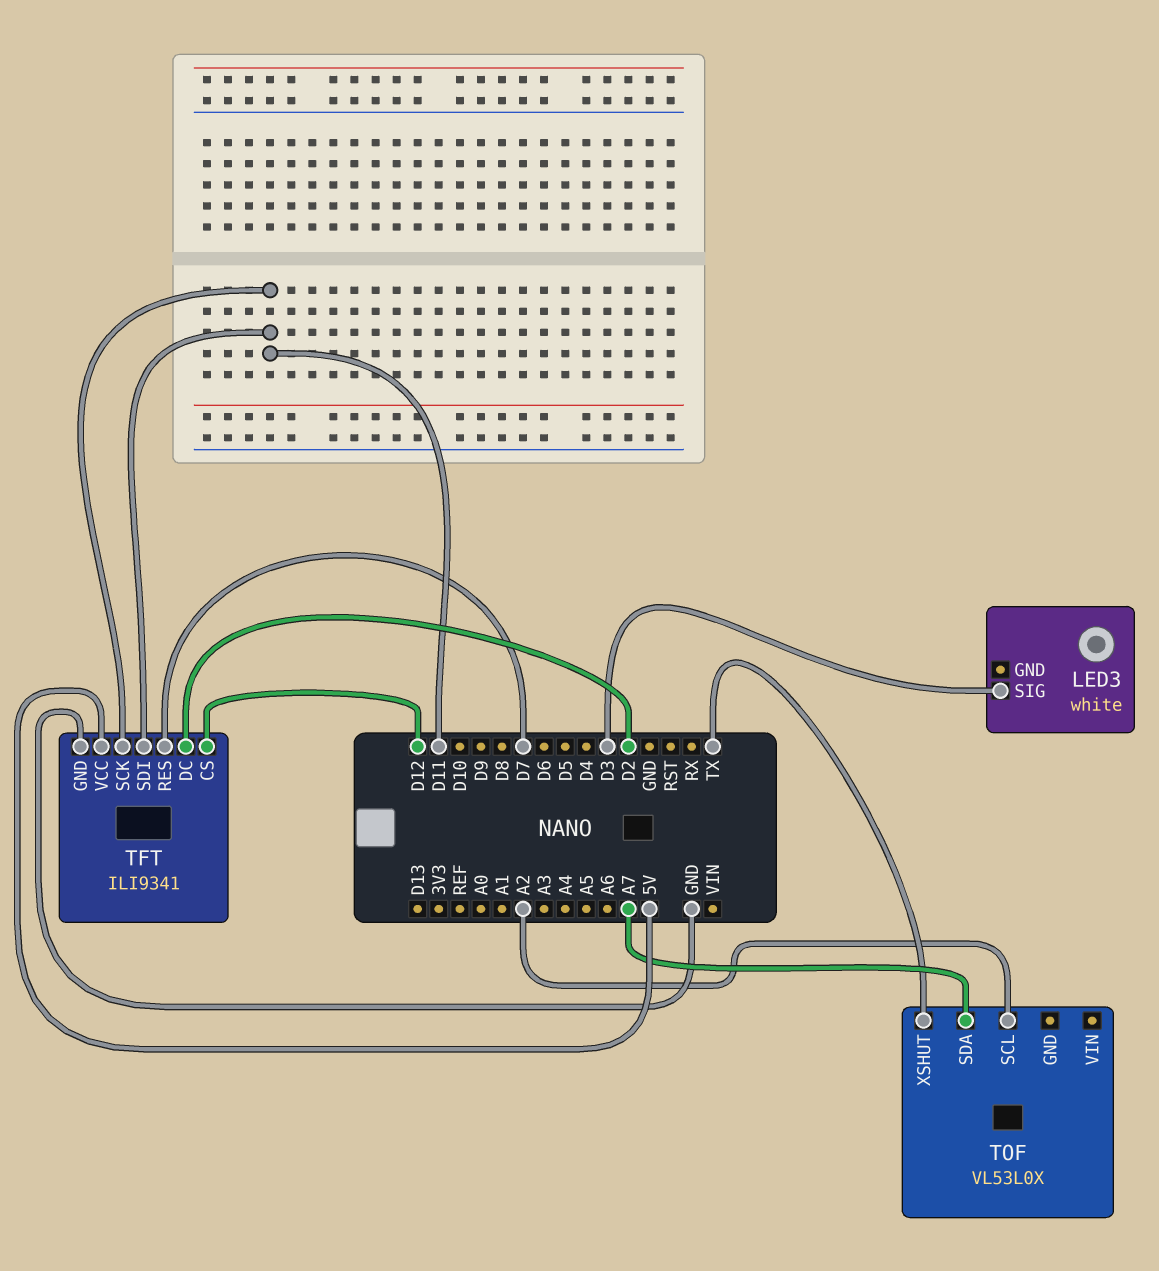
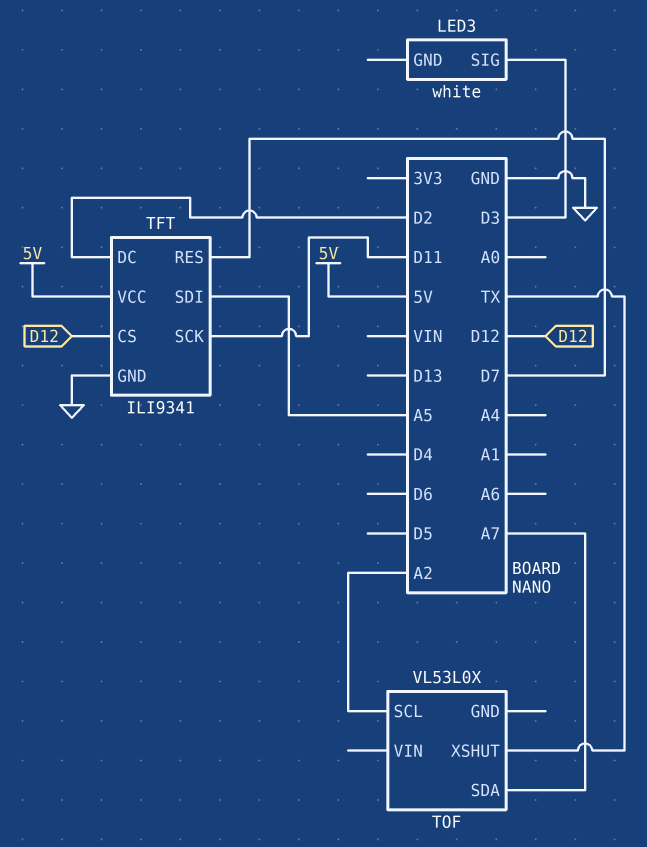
TFT pin SDI: D11 -> A5

